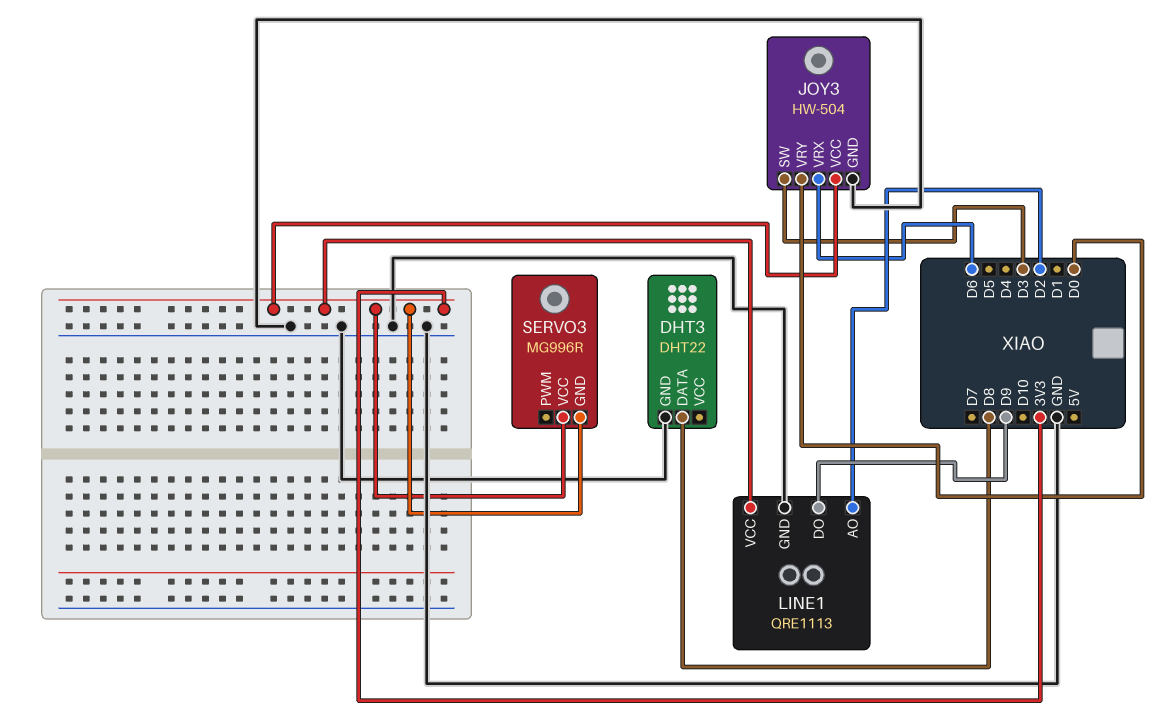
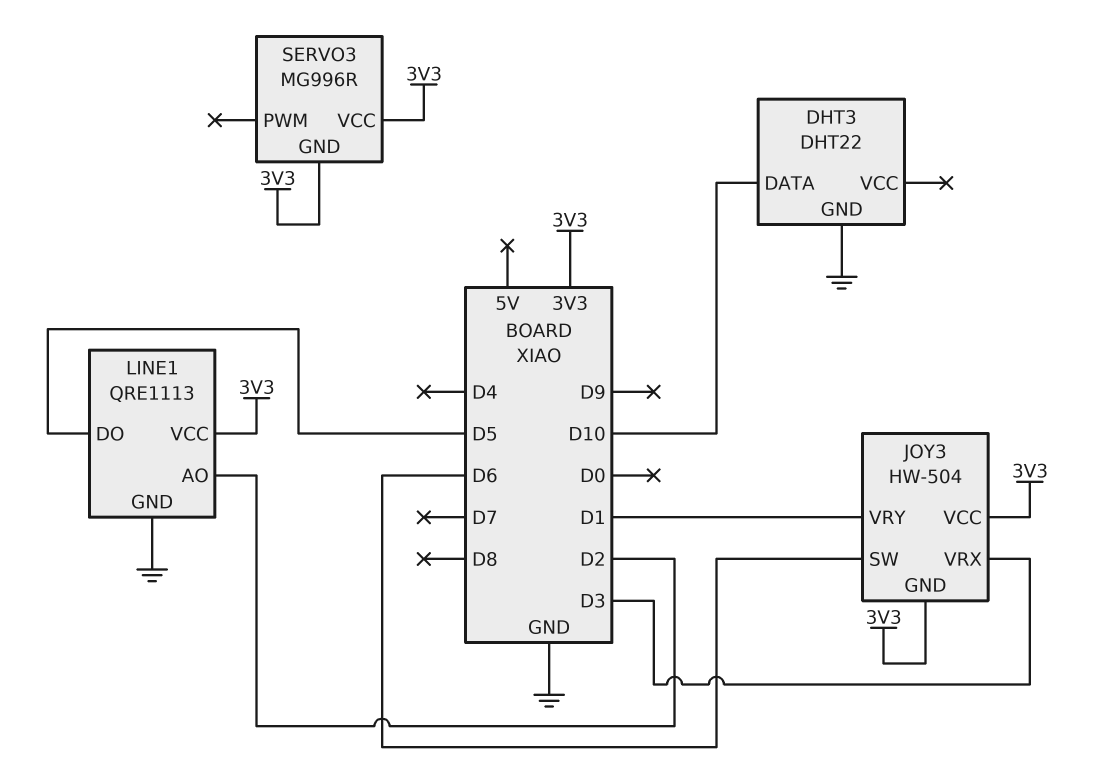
DHT3 pin DATA: D8 -> D10
JOY3 pin GND: GND -> 3V3
JOY3 pin SW: D3 -> D6
JOY3 pin VRX: D6 -> D3
JOY3 pin VRY: D0 -> D1
LINE1 pin DO: D9 -> D5

